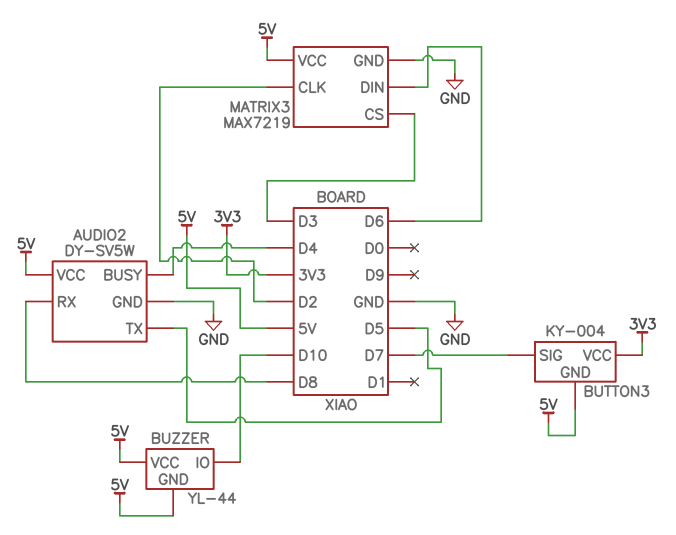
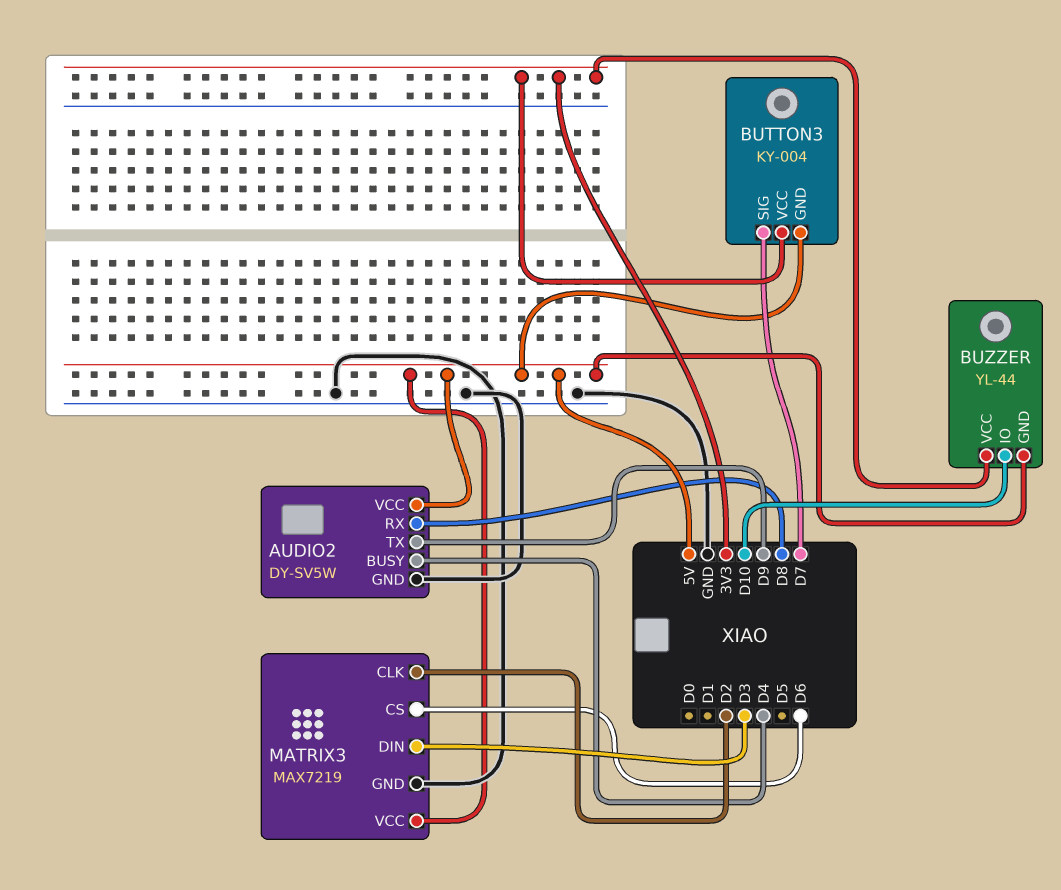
AUDIO2 pin TX: D5 -> D9
BUZZER pin VCC: 5V -> 3V3
MATRIX3 pin CS: D3 -> D6
MATRIX3 pin DIN: D6 -> D3

